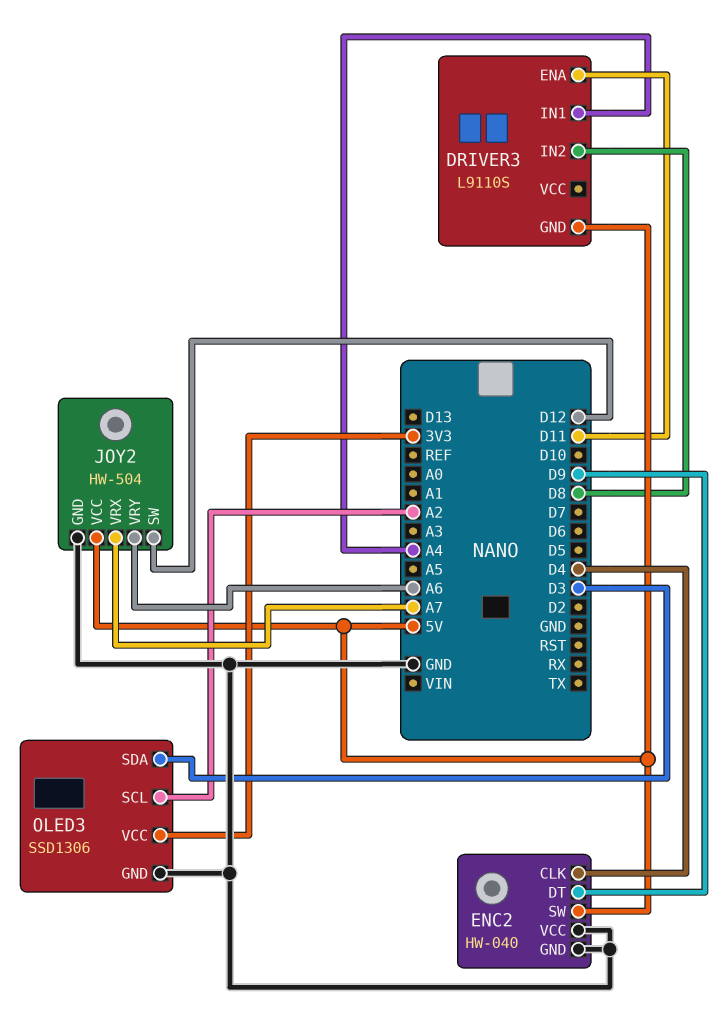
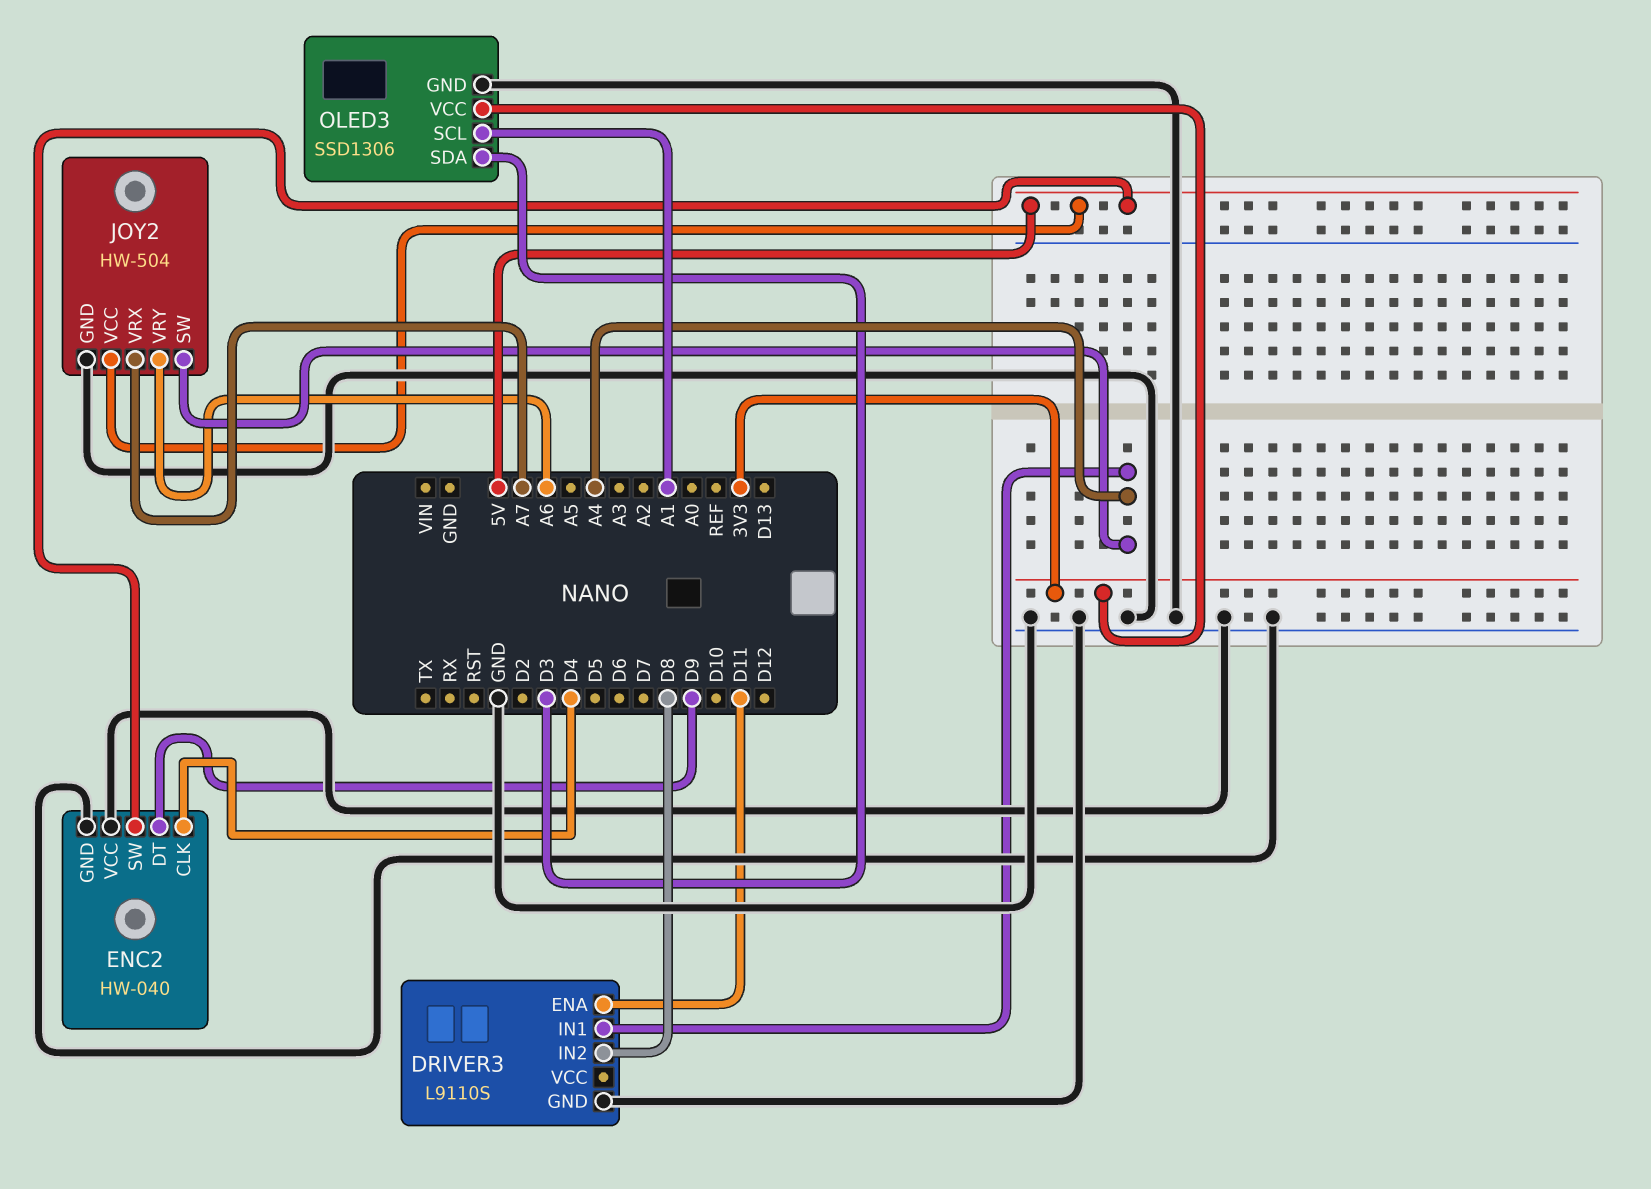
DRIVER3 pin GND: 5V -> GND
JOY2 pin SW: D12 -> A4
OLED3 pin SCL: A2 -> A1

